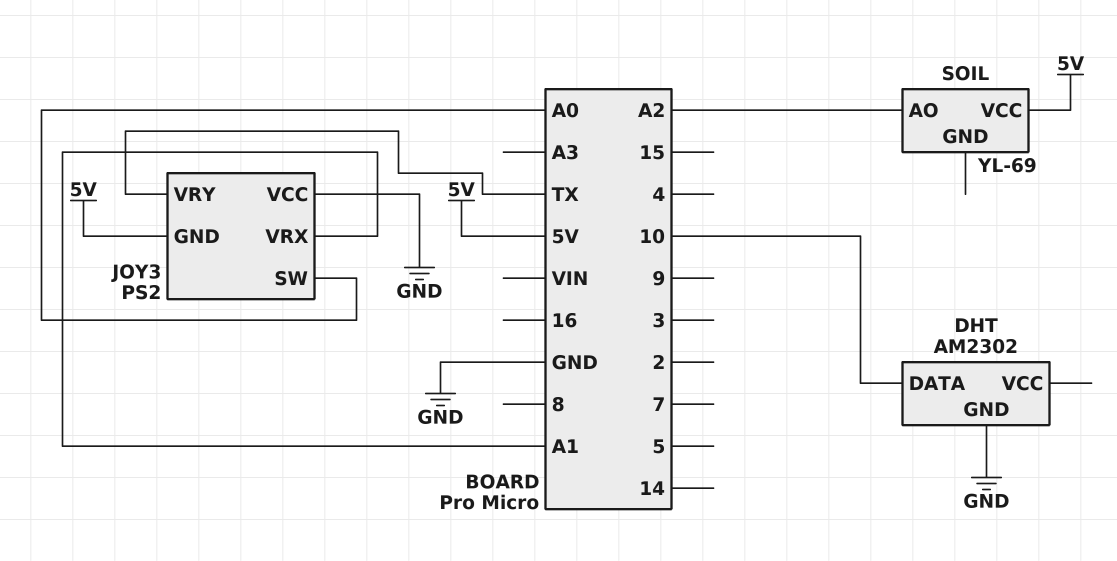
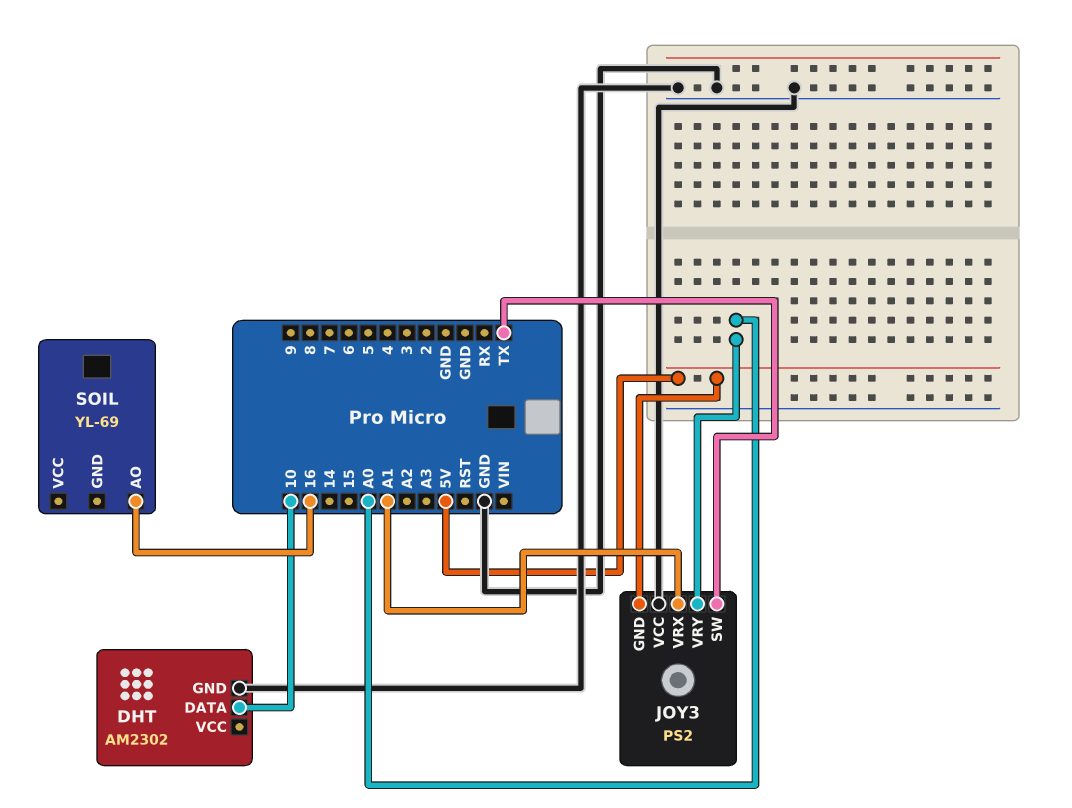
JOY3 pin SW: A0 -> TX
JOY3 pin VRY: TX -> A0
SOIL pin AO: A2 -> 16
SOIL pin VCC: 5V -> none

